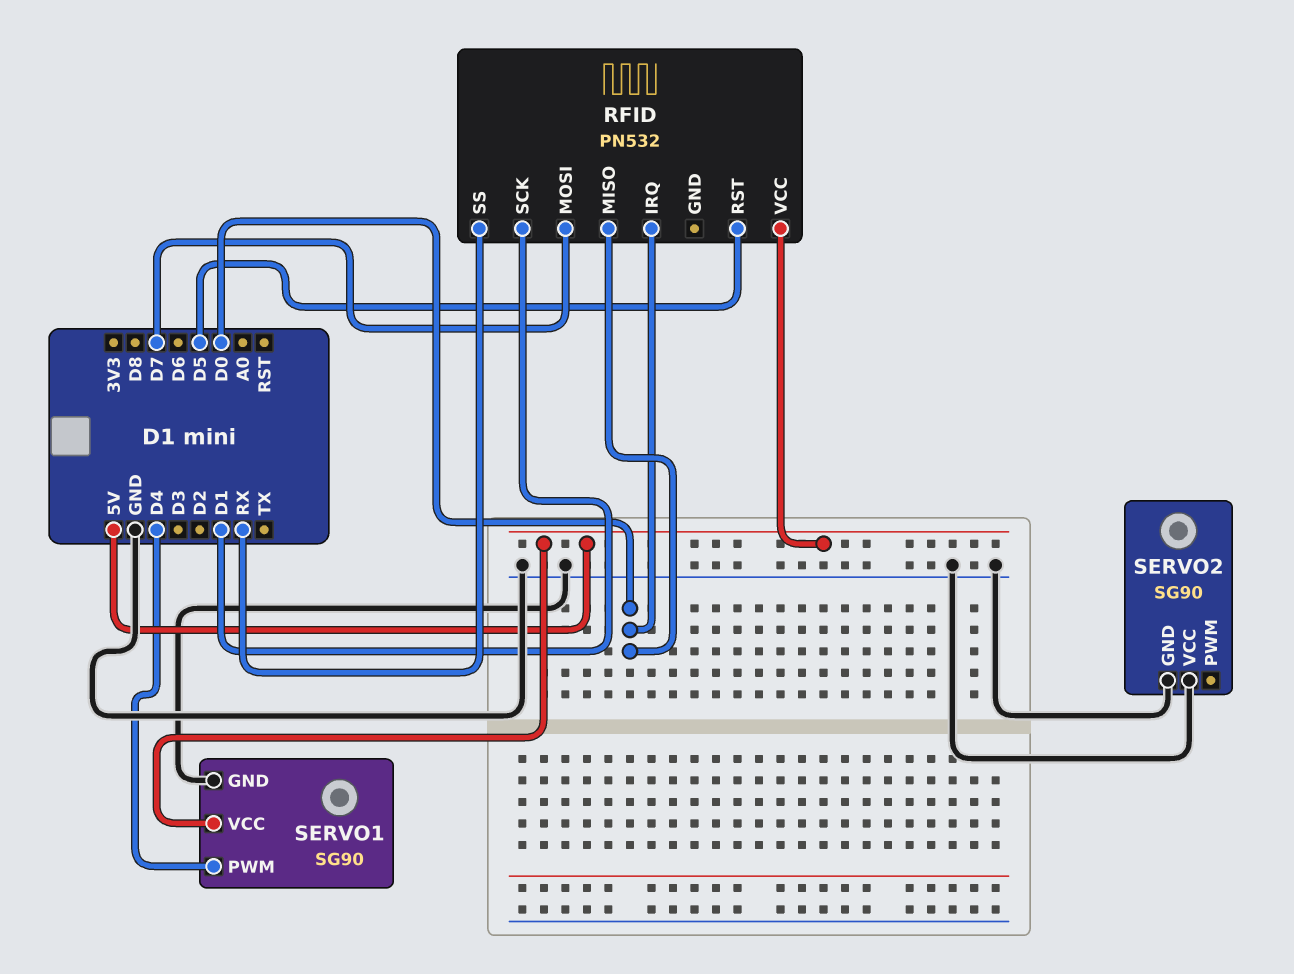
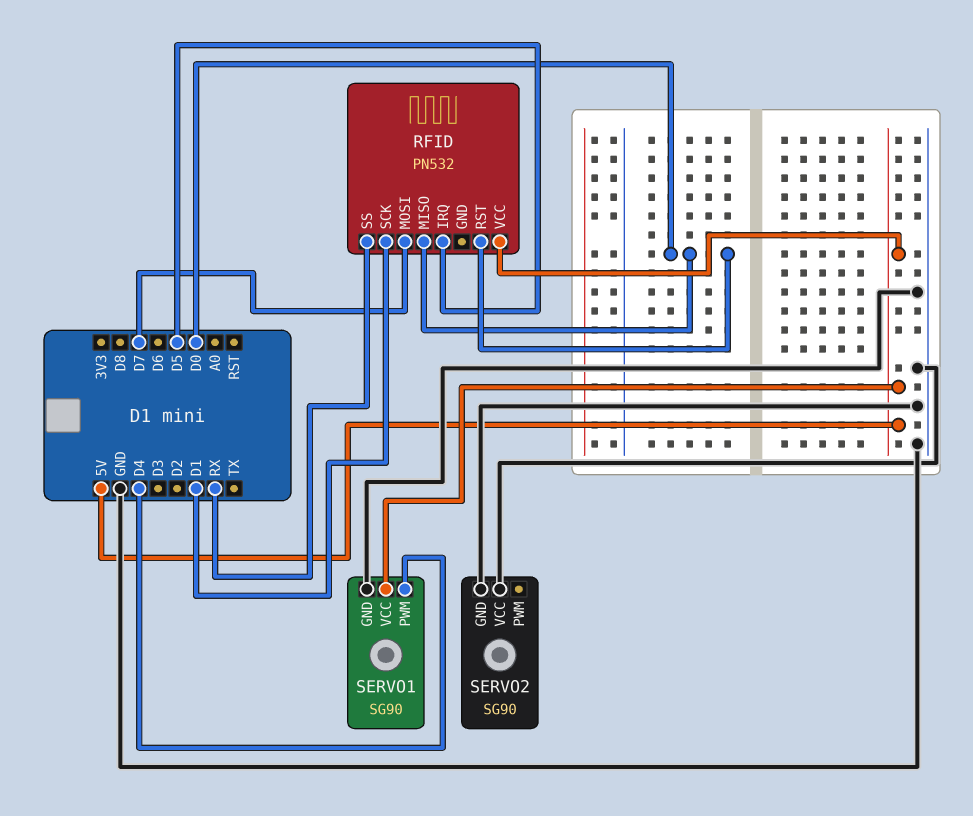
RFID pin IRQ: D0 -> D5
RFID pin RST: D5 -> D0

